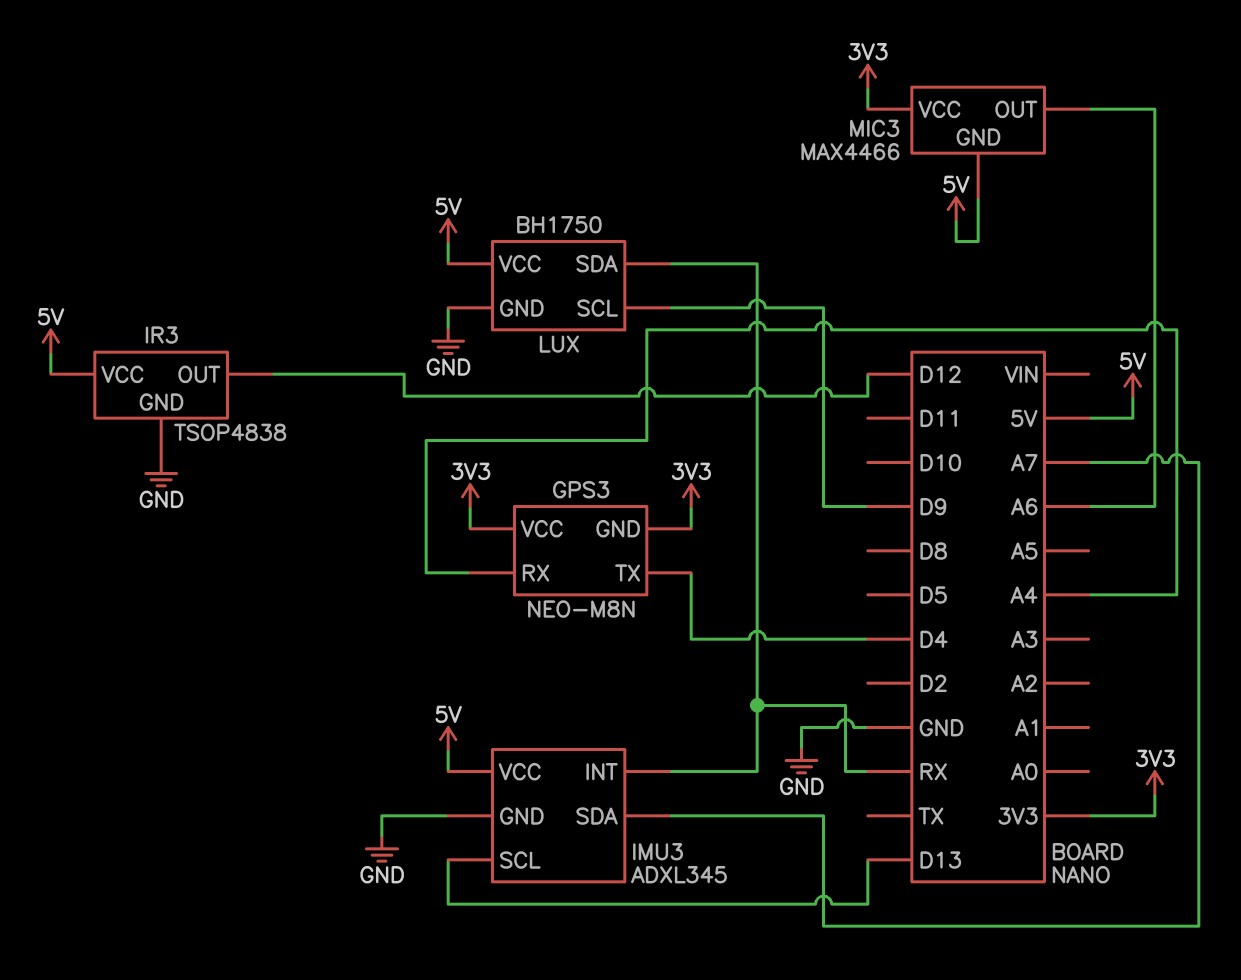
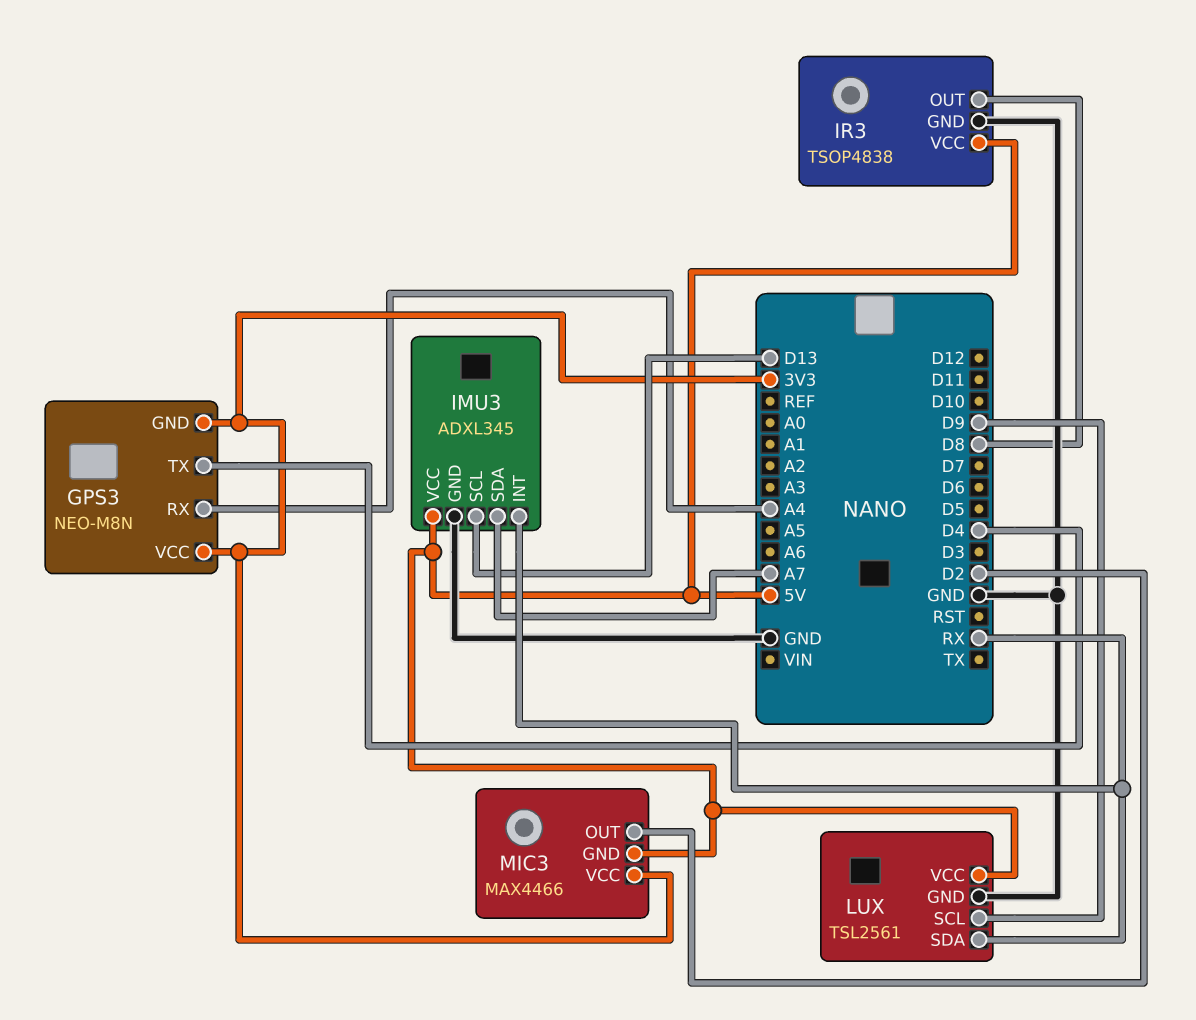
IR3 pin OUT: D12 -> D8
LUX: BH1750 -> TSL2561
MIC3 pin OUT: A6 -> D2

